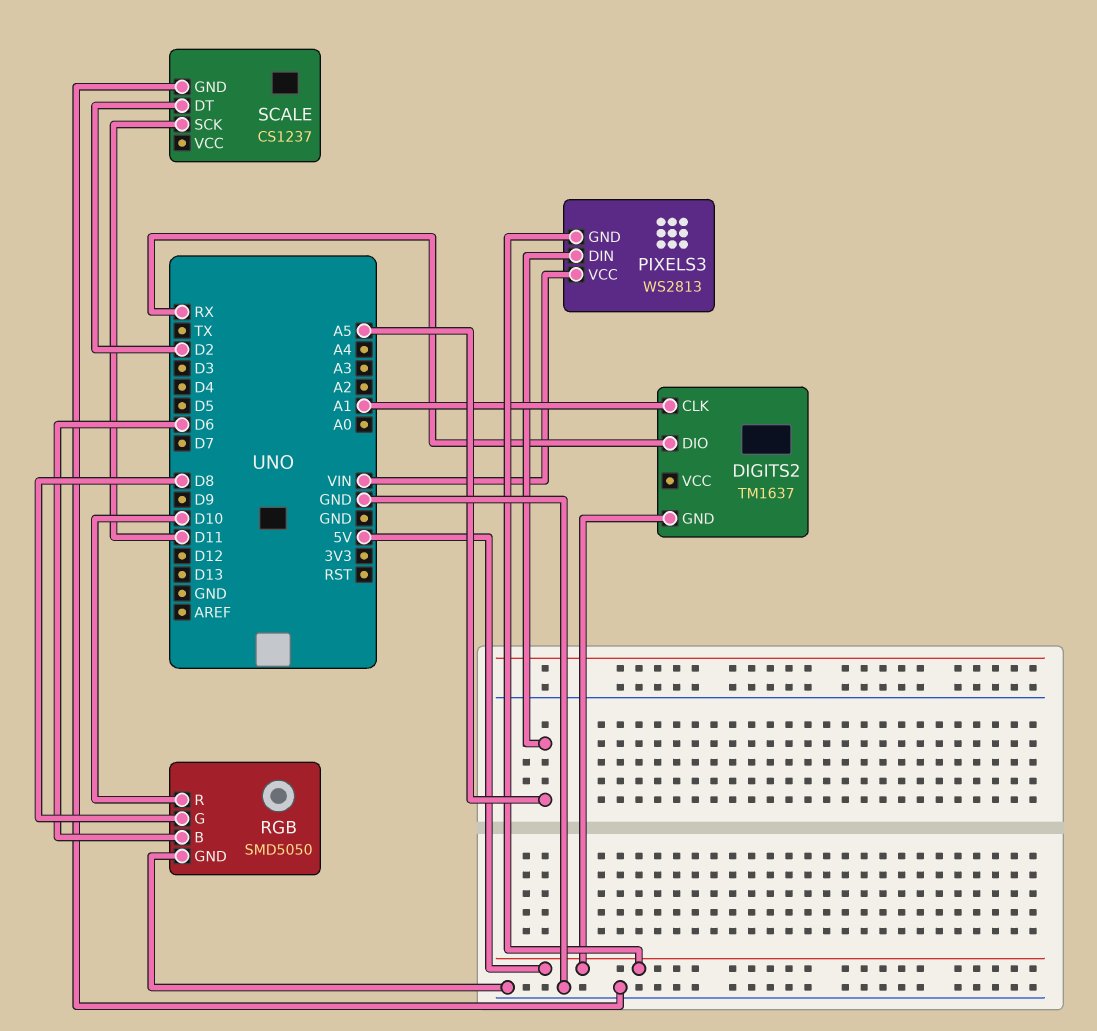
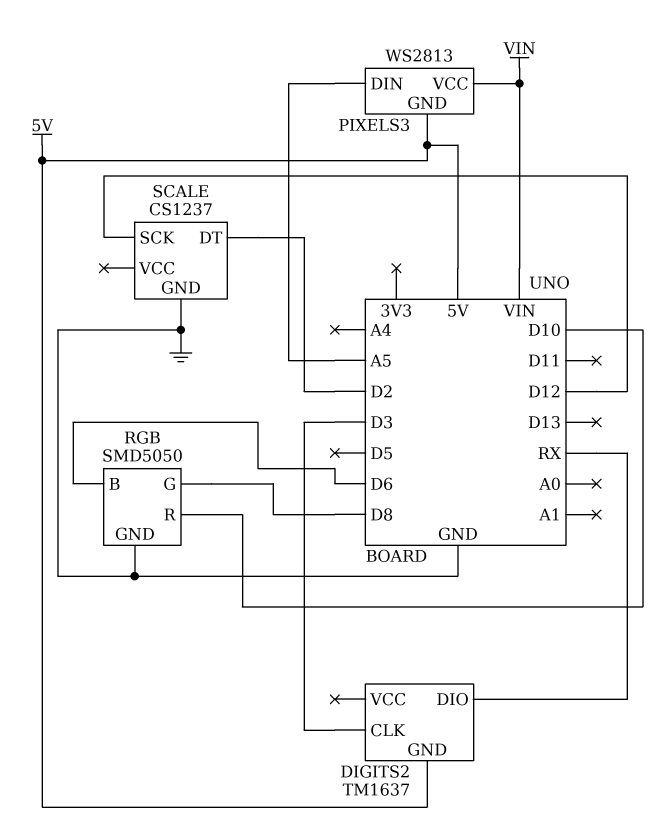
DIGITS2 pin CLK: A1 -> D3
SCALE pin SCK: D11 -> D12

